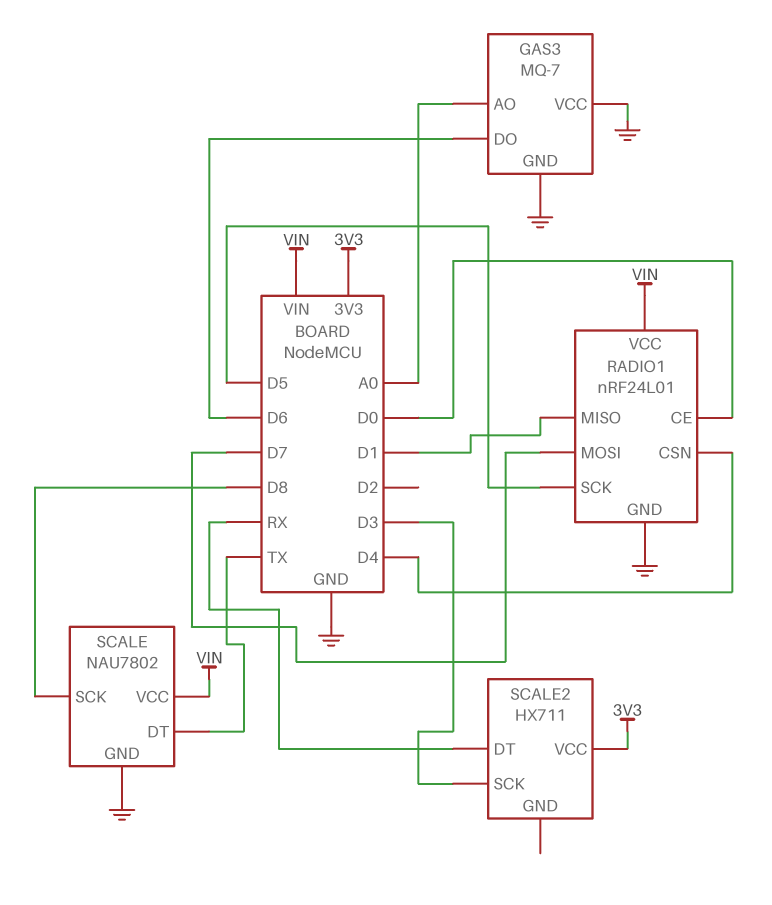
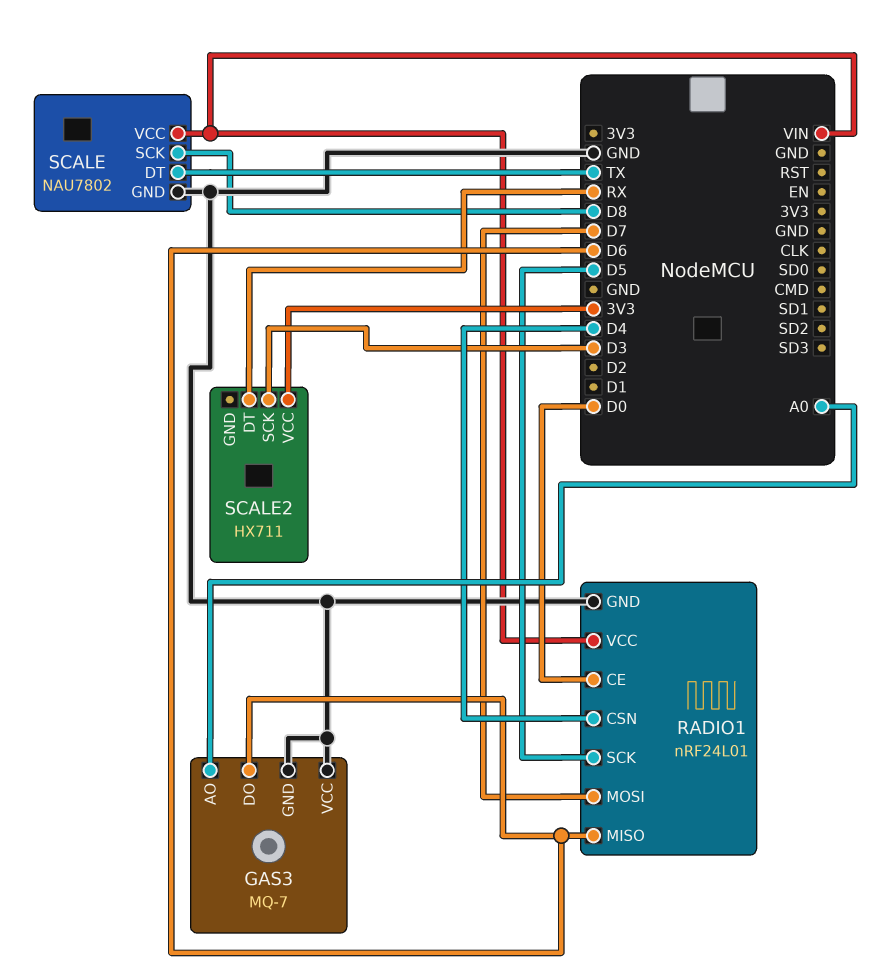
RADIO1 pin MISO: D1 -> D6

